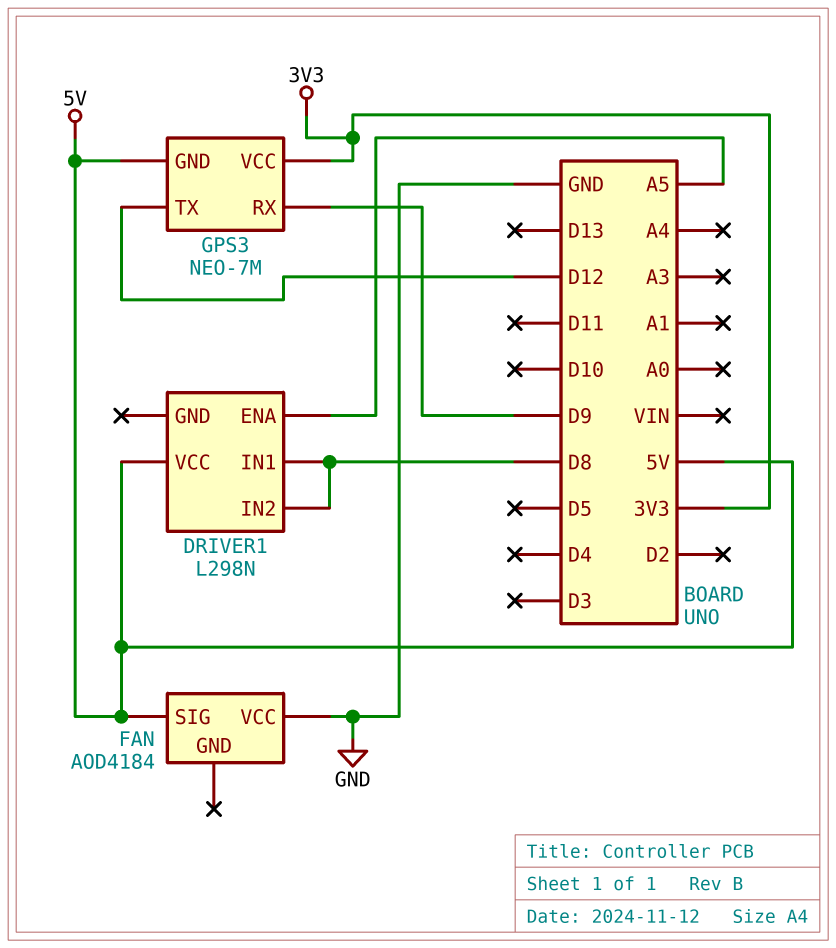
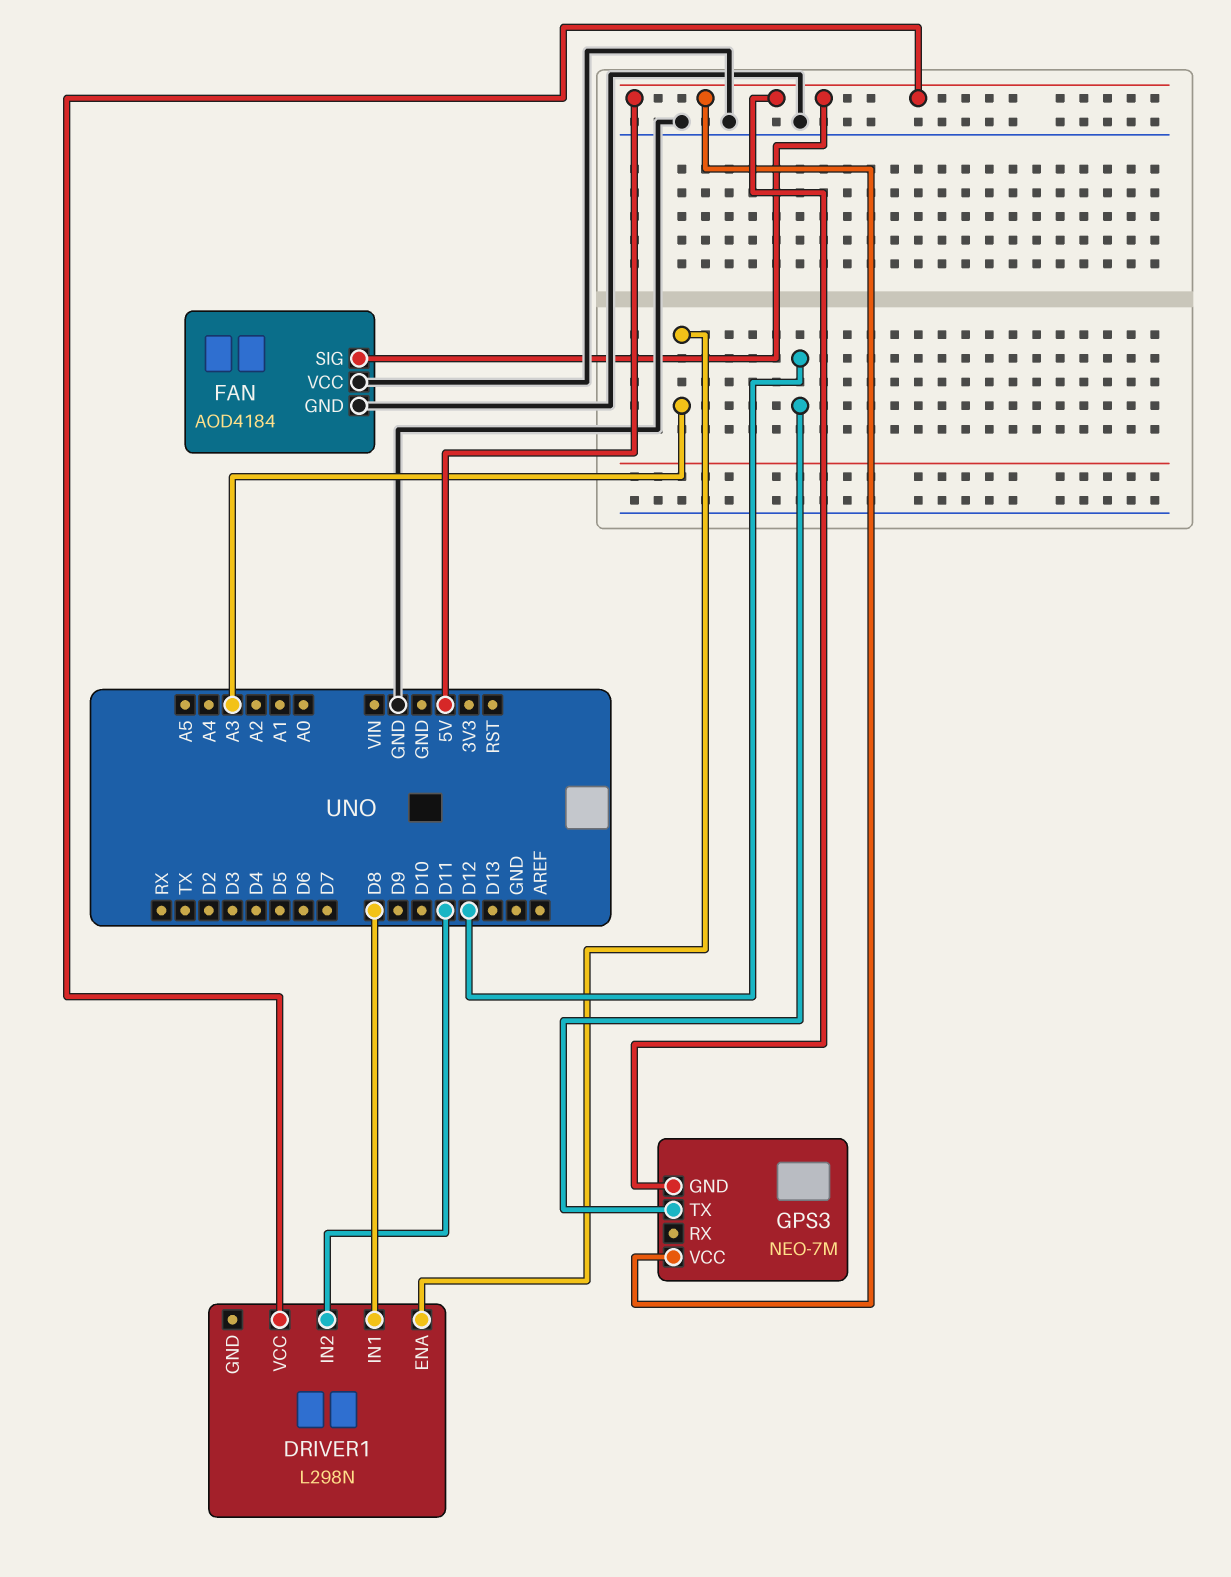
DRIVER1 pin ENA: A5 -> A3
DRIVER1 pin IN2: D8 -> D11
FAN pin GND: none -> GND
GPS3 pin RX: D9 -> none
GPS3 pin VCC: 3V3 -> 5V

